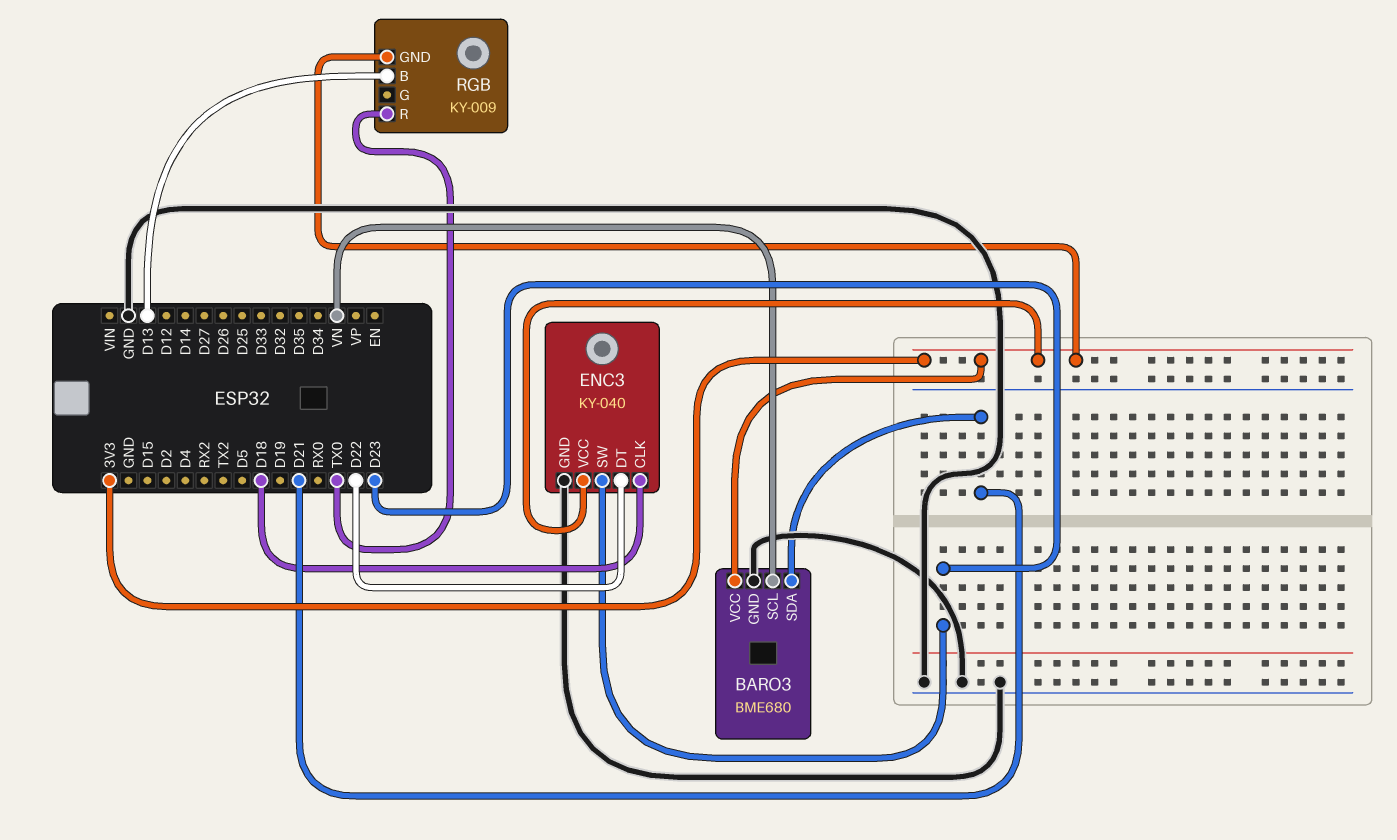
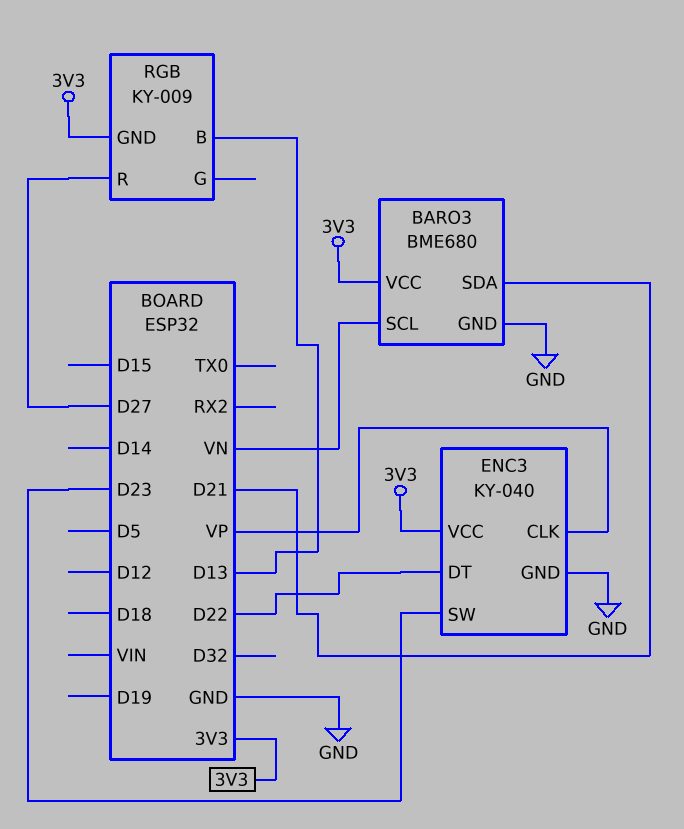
ENC3 pin CLK: D18 -> VP
RGB pin R: TX0 -> D27

